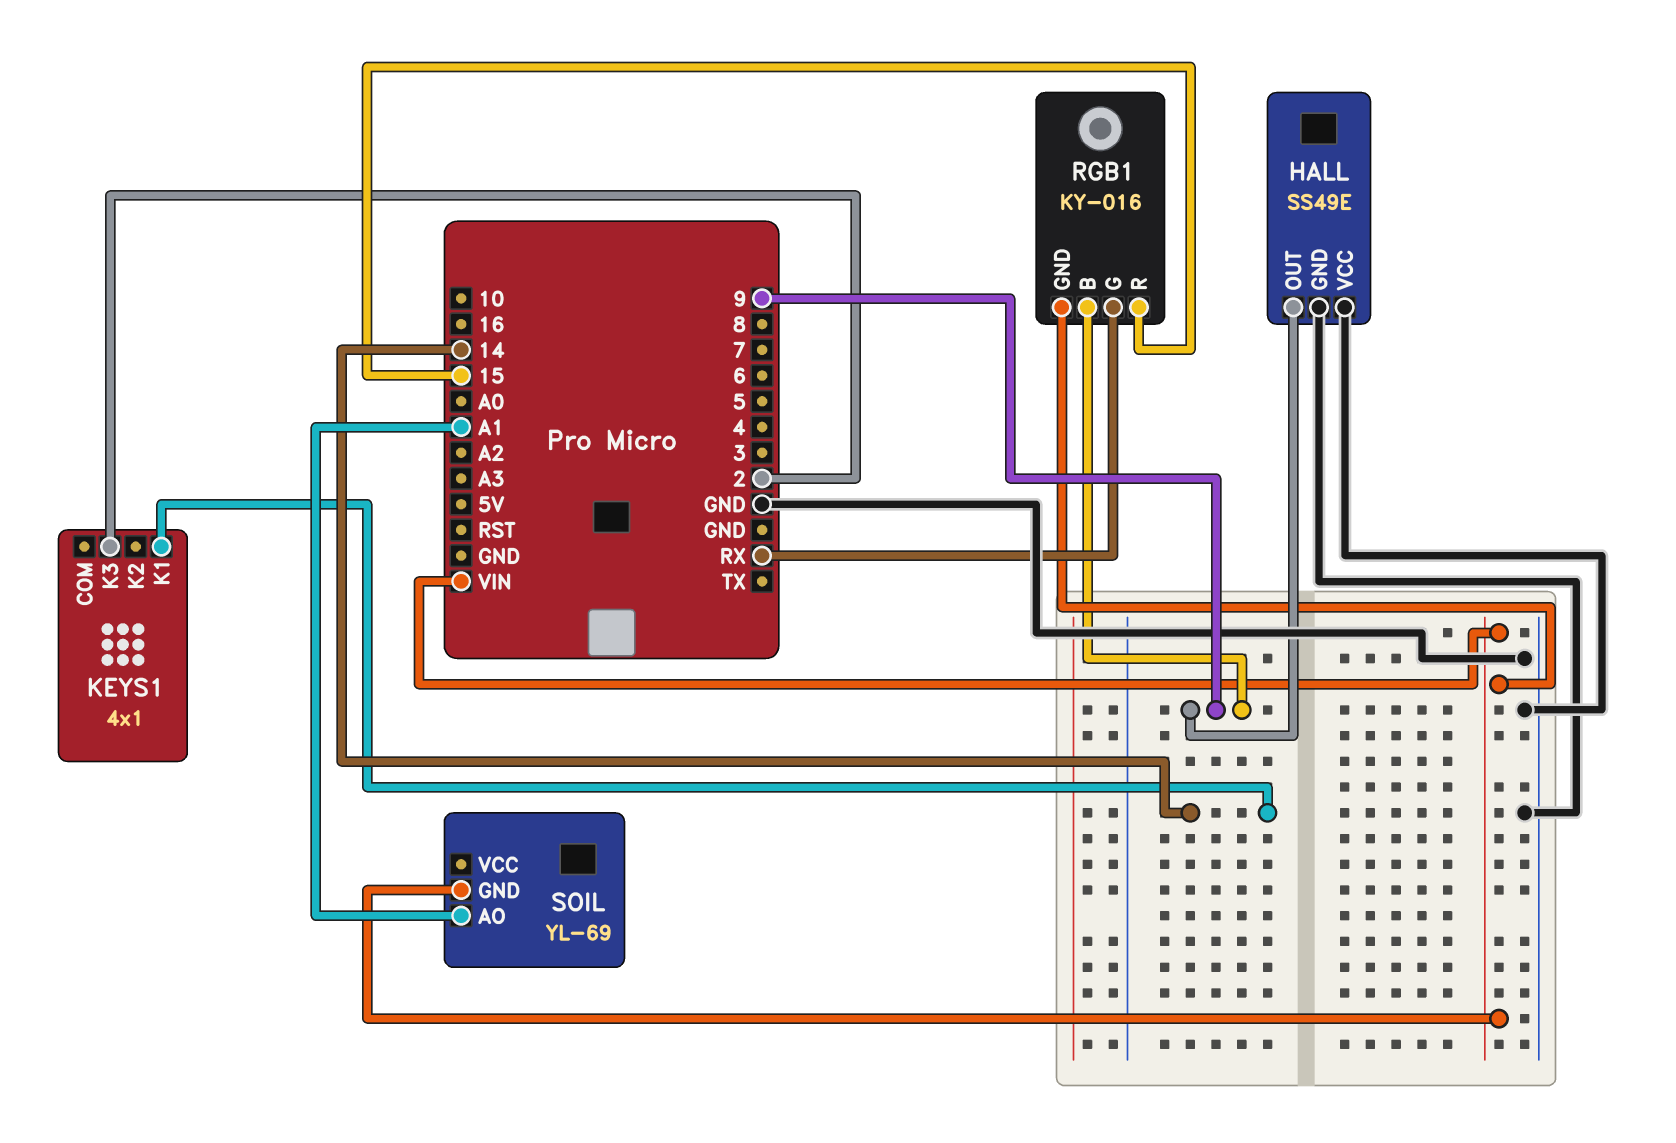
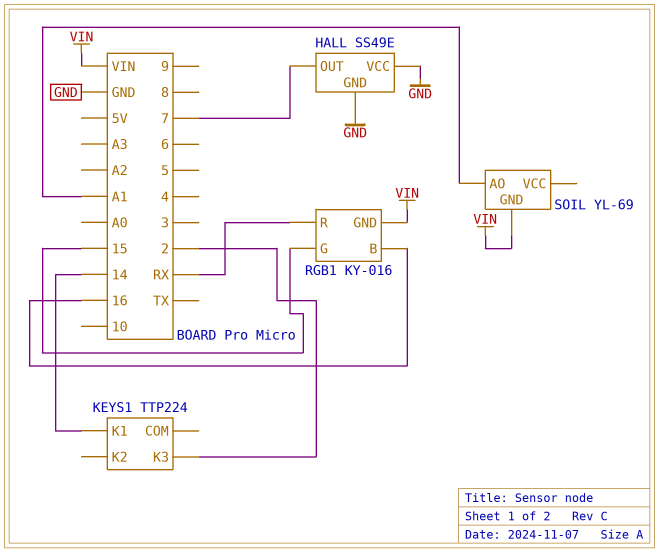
HALL pin OUT: 9 -> 7
KEYS1: 4x1 -> TTP224
RGB1 pin B: 9 -> 16
RGB1 pin G: RX -> 15
RGB1 pin R: 15 -> RX

